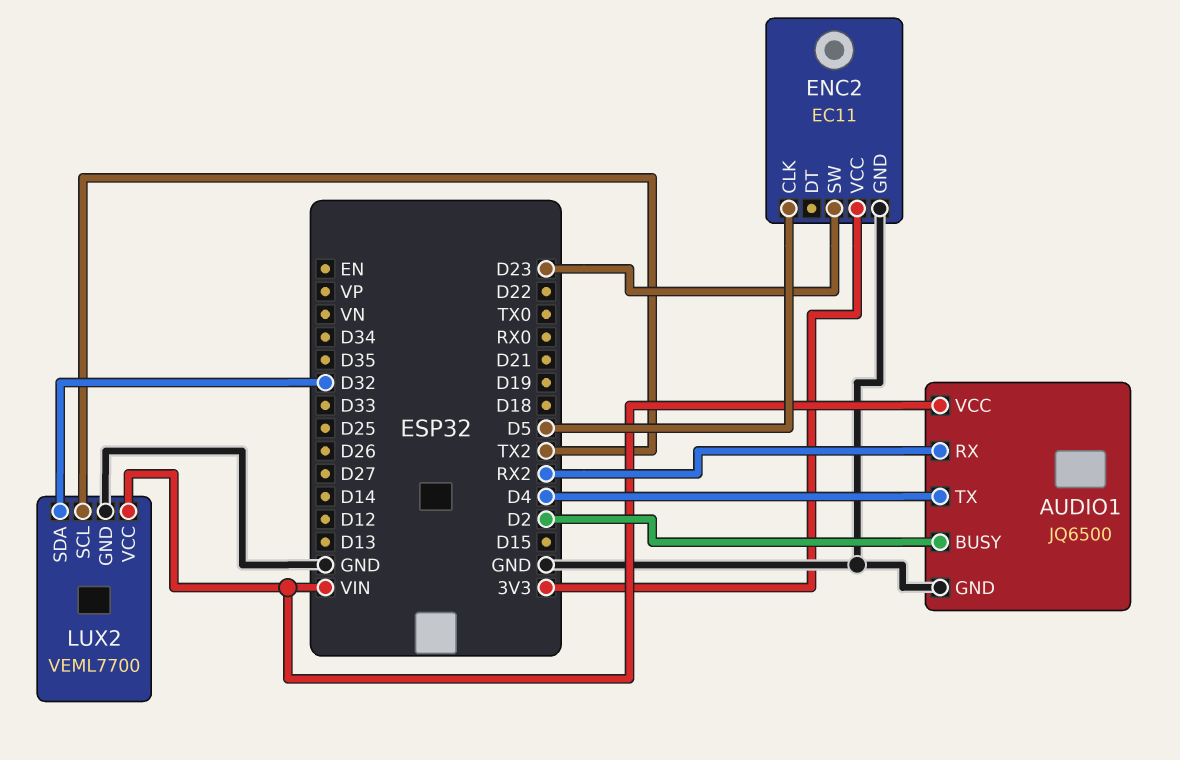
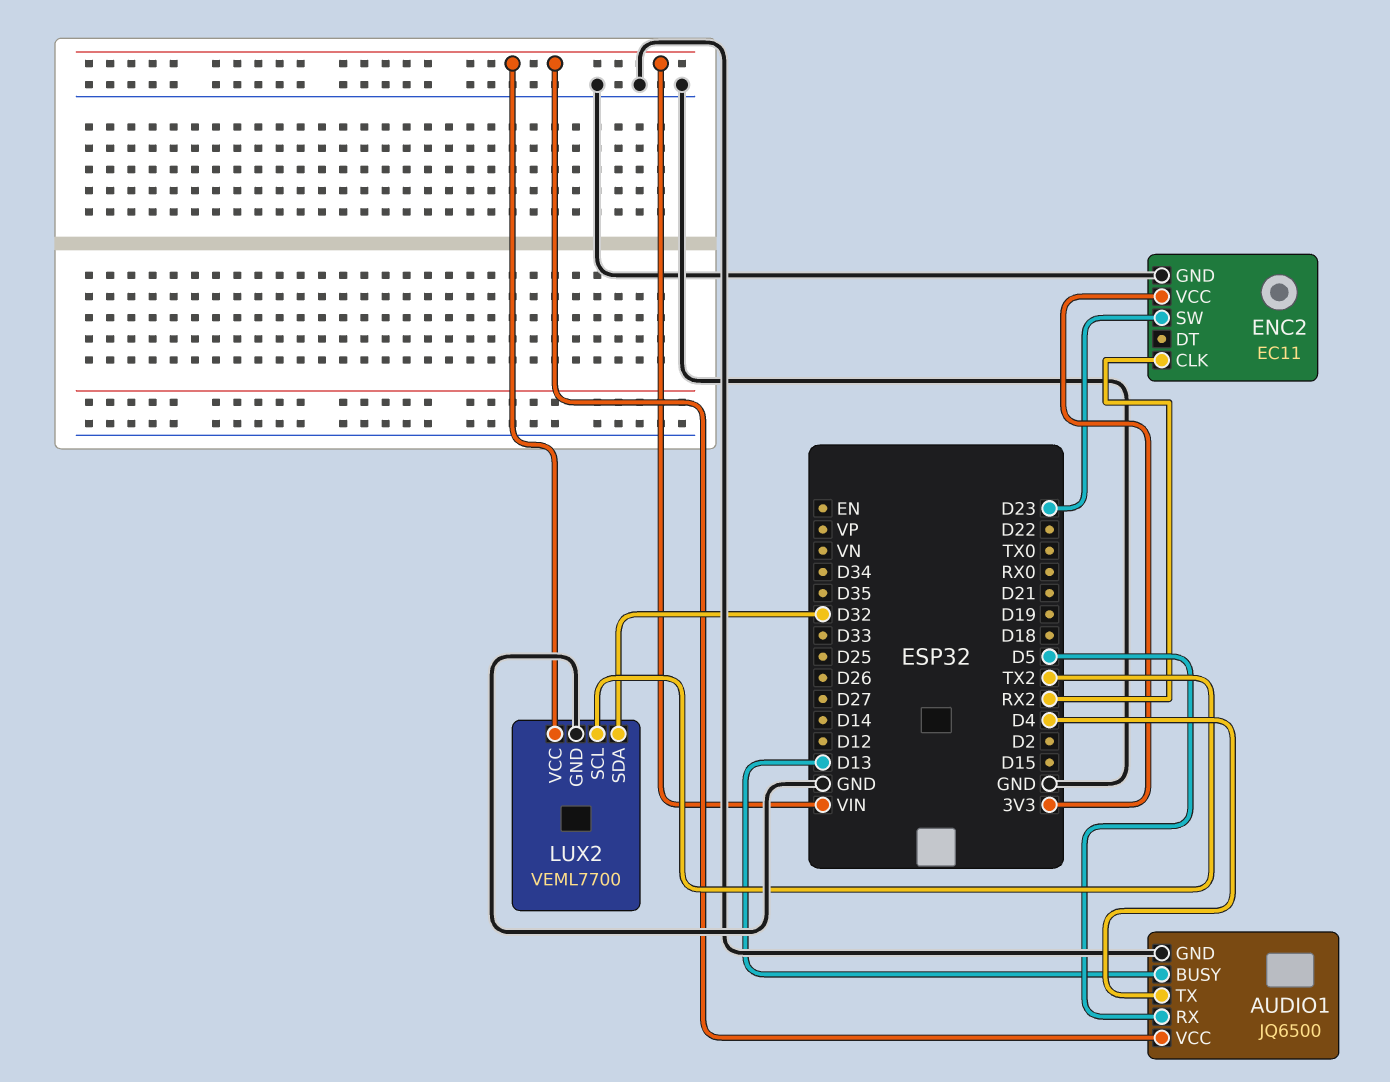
AUDIO1 pin BUSY: D2 -> D13
AUDIO1 pin RX: RX2 -> D5
ENC2 pin CLK: D5 -> RX2

